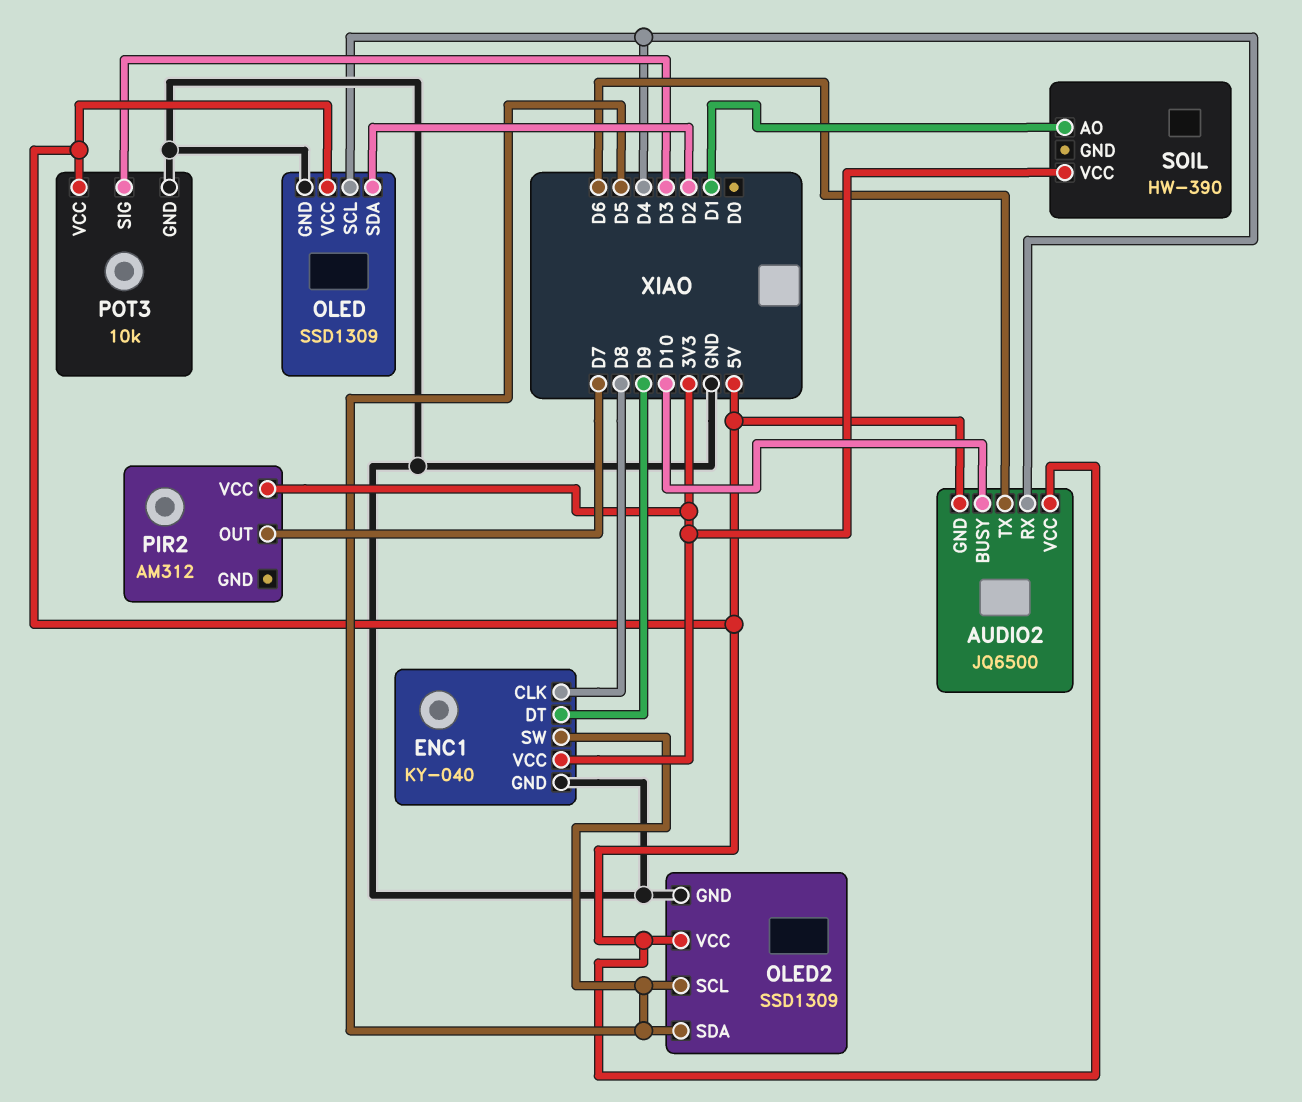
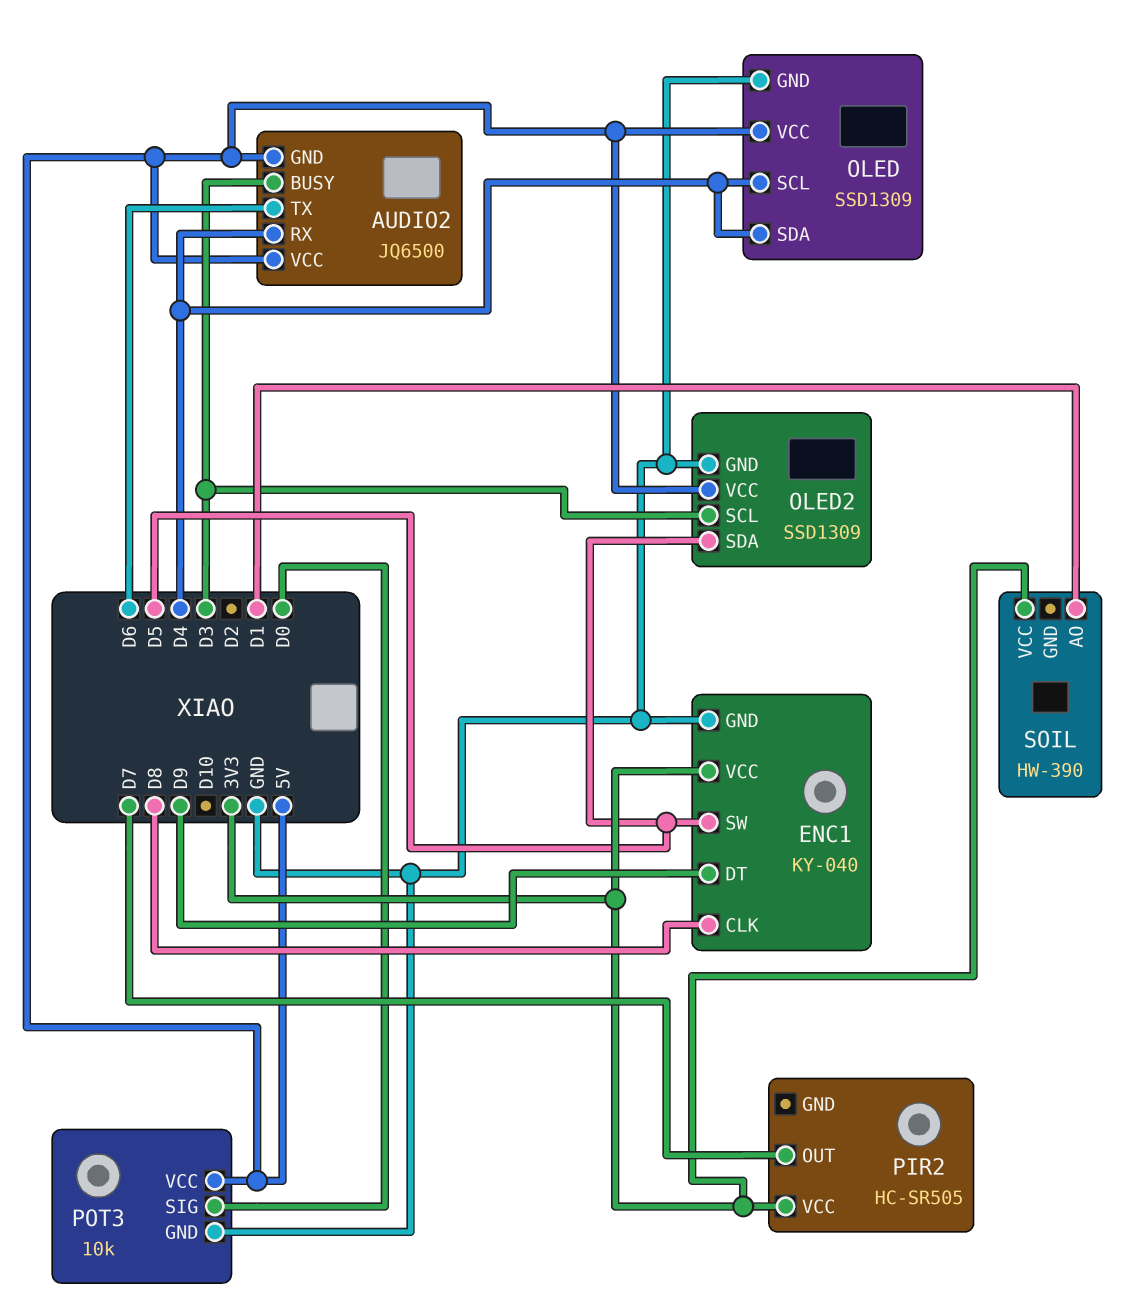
AUDIO2 pin BUSY: D10 -> D3
OLED pin SDA: D2 -> D4
OLED2 pin SCL: D5 -> D3
PIR2: AM312 -> HC-SR505
POT3 pin SIG: D3 -> D0

